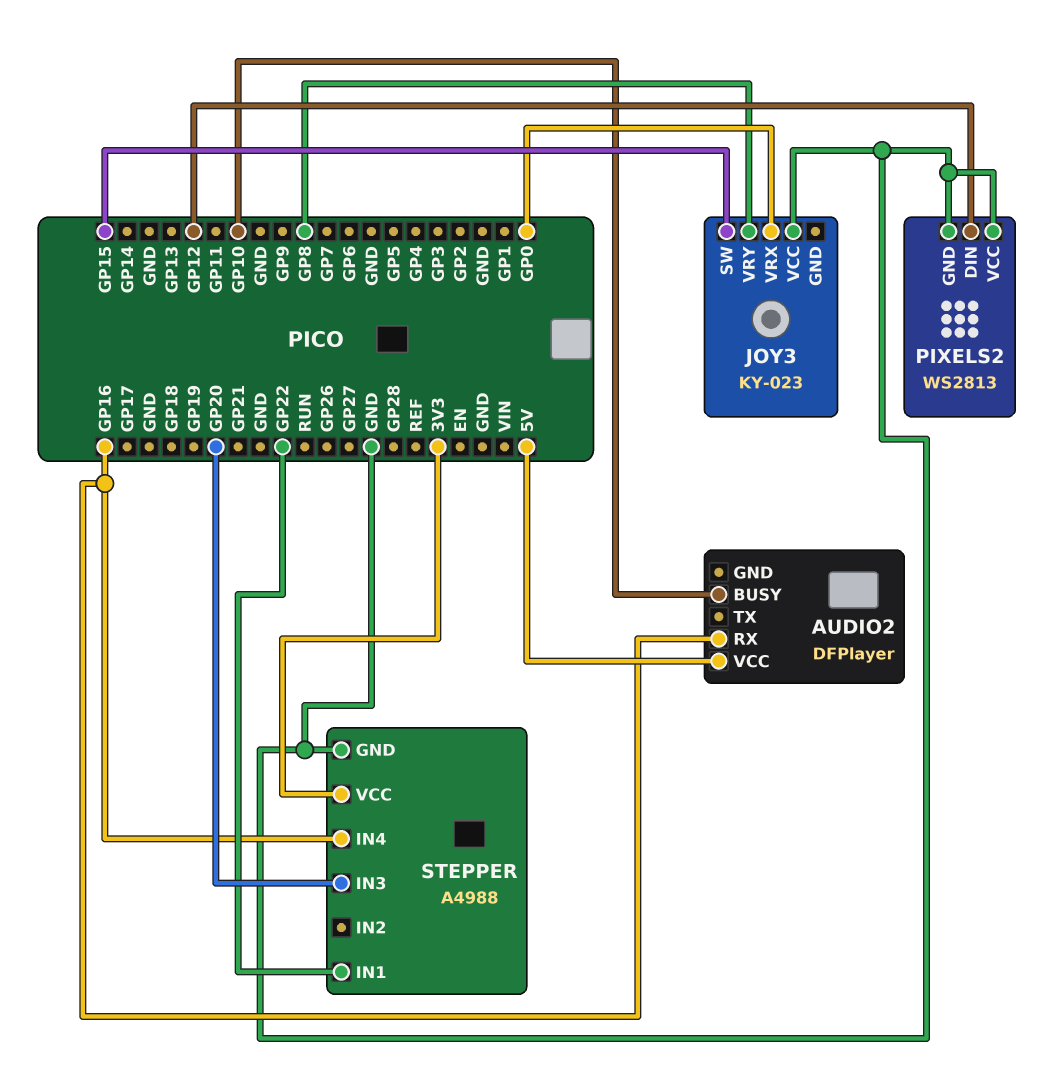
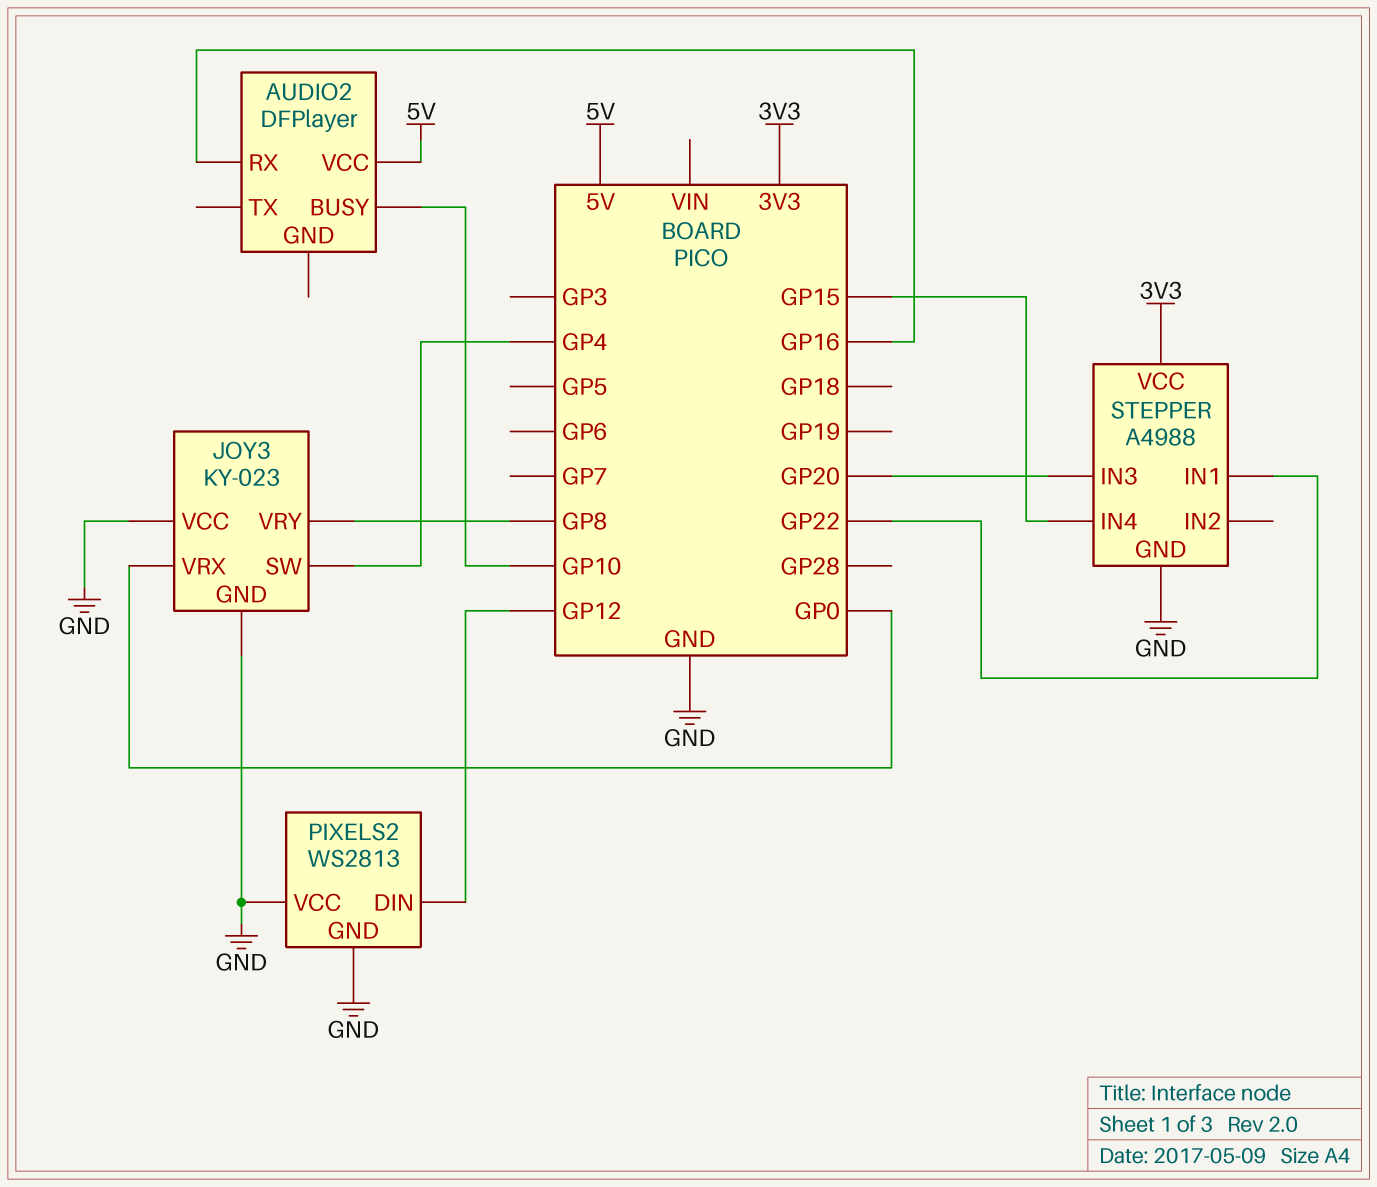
JOY3 pin GND: none -> GND
JOY3 pin SW: GP15 -> GP4
STEPPER pin IN4: GP16 -> GP15

